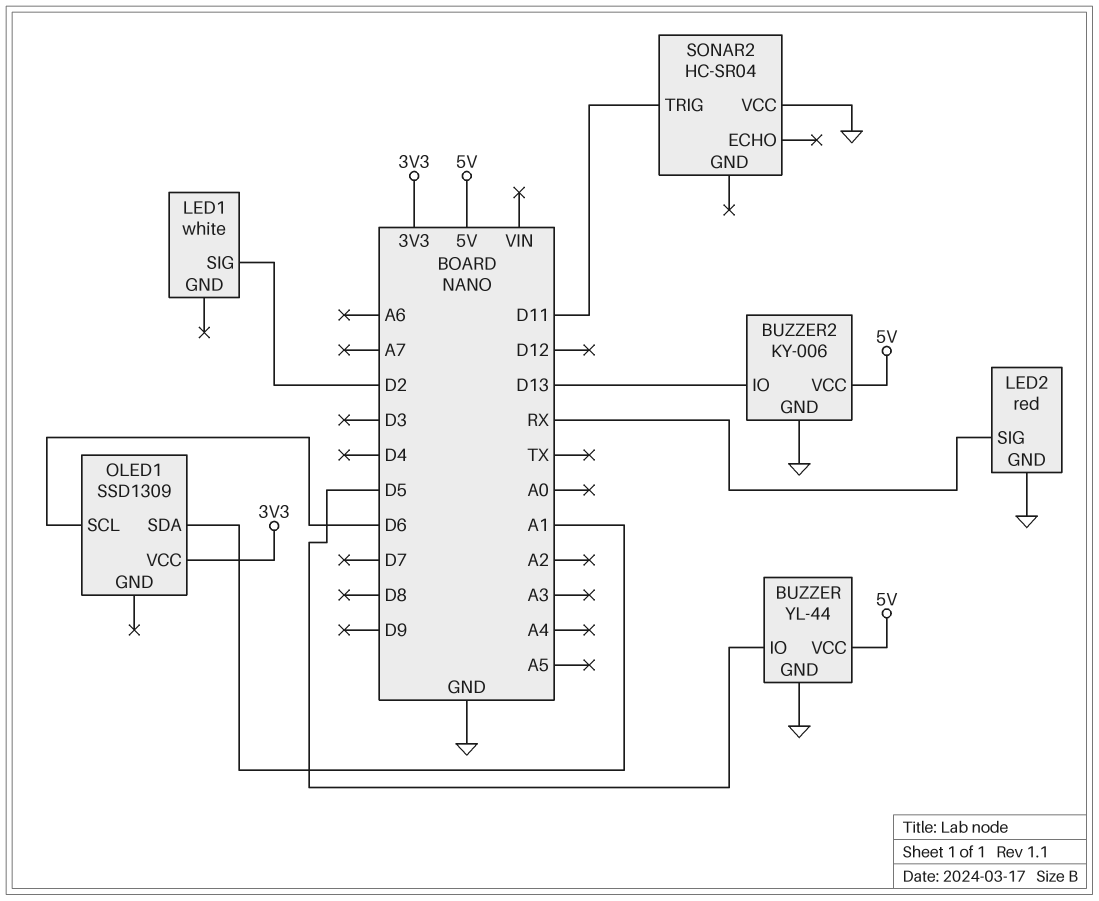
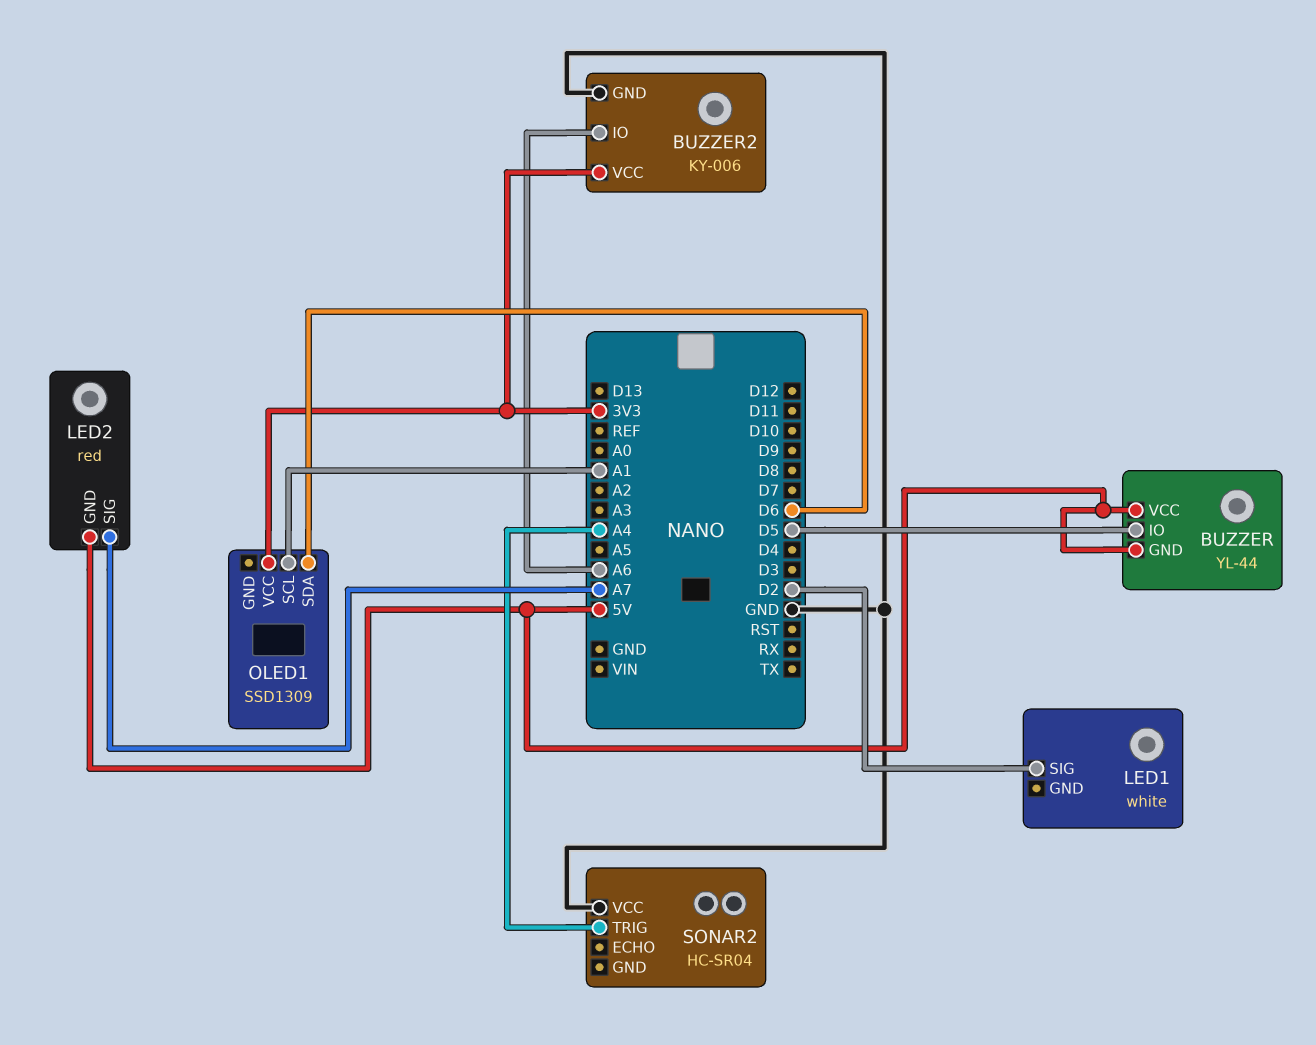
BUZZER pin GND: GND -> 5V
BUZZER2 pin IO: D13 -> A6
BUZZER2 pin VCC: 5V -> 3V3
LED2 pin GND: GND -> 5V
LED2 pin SIG: RX -> A7
OLED1 pin SCL: D6 -> A1
OLED1 pin SDA: A1 -> D6
SONAR2 pin TRIG: D11 -> A4

